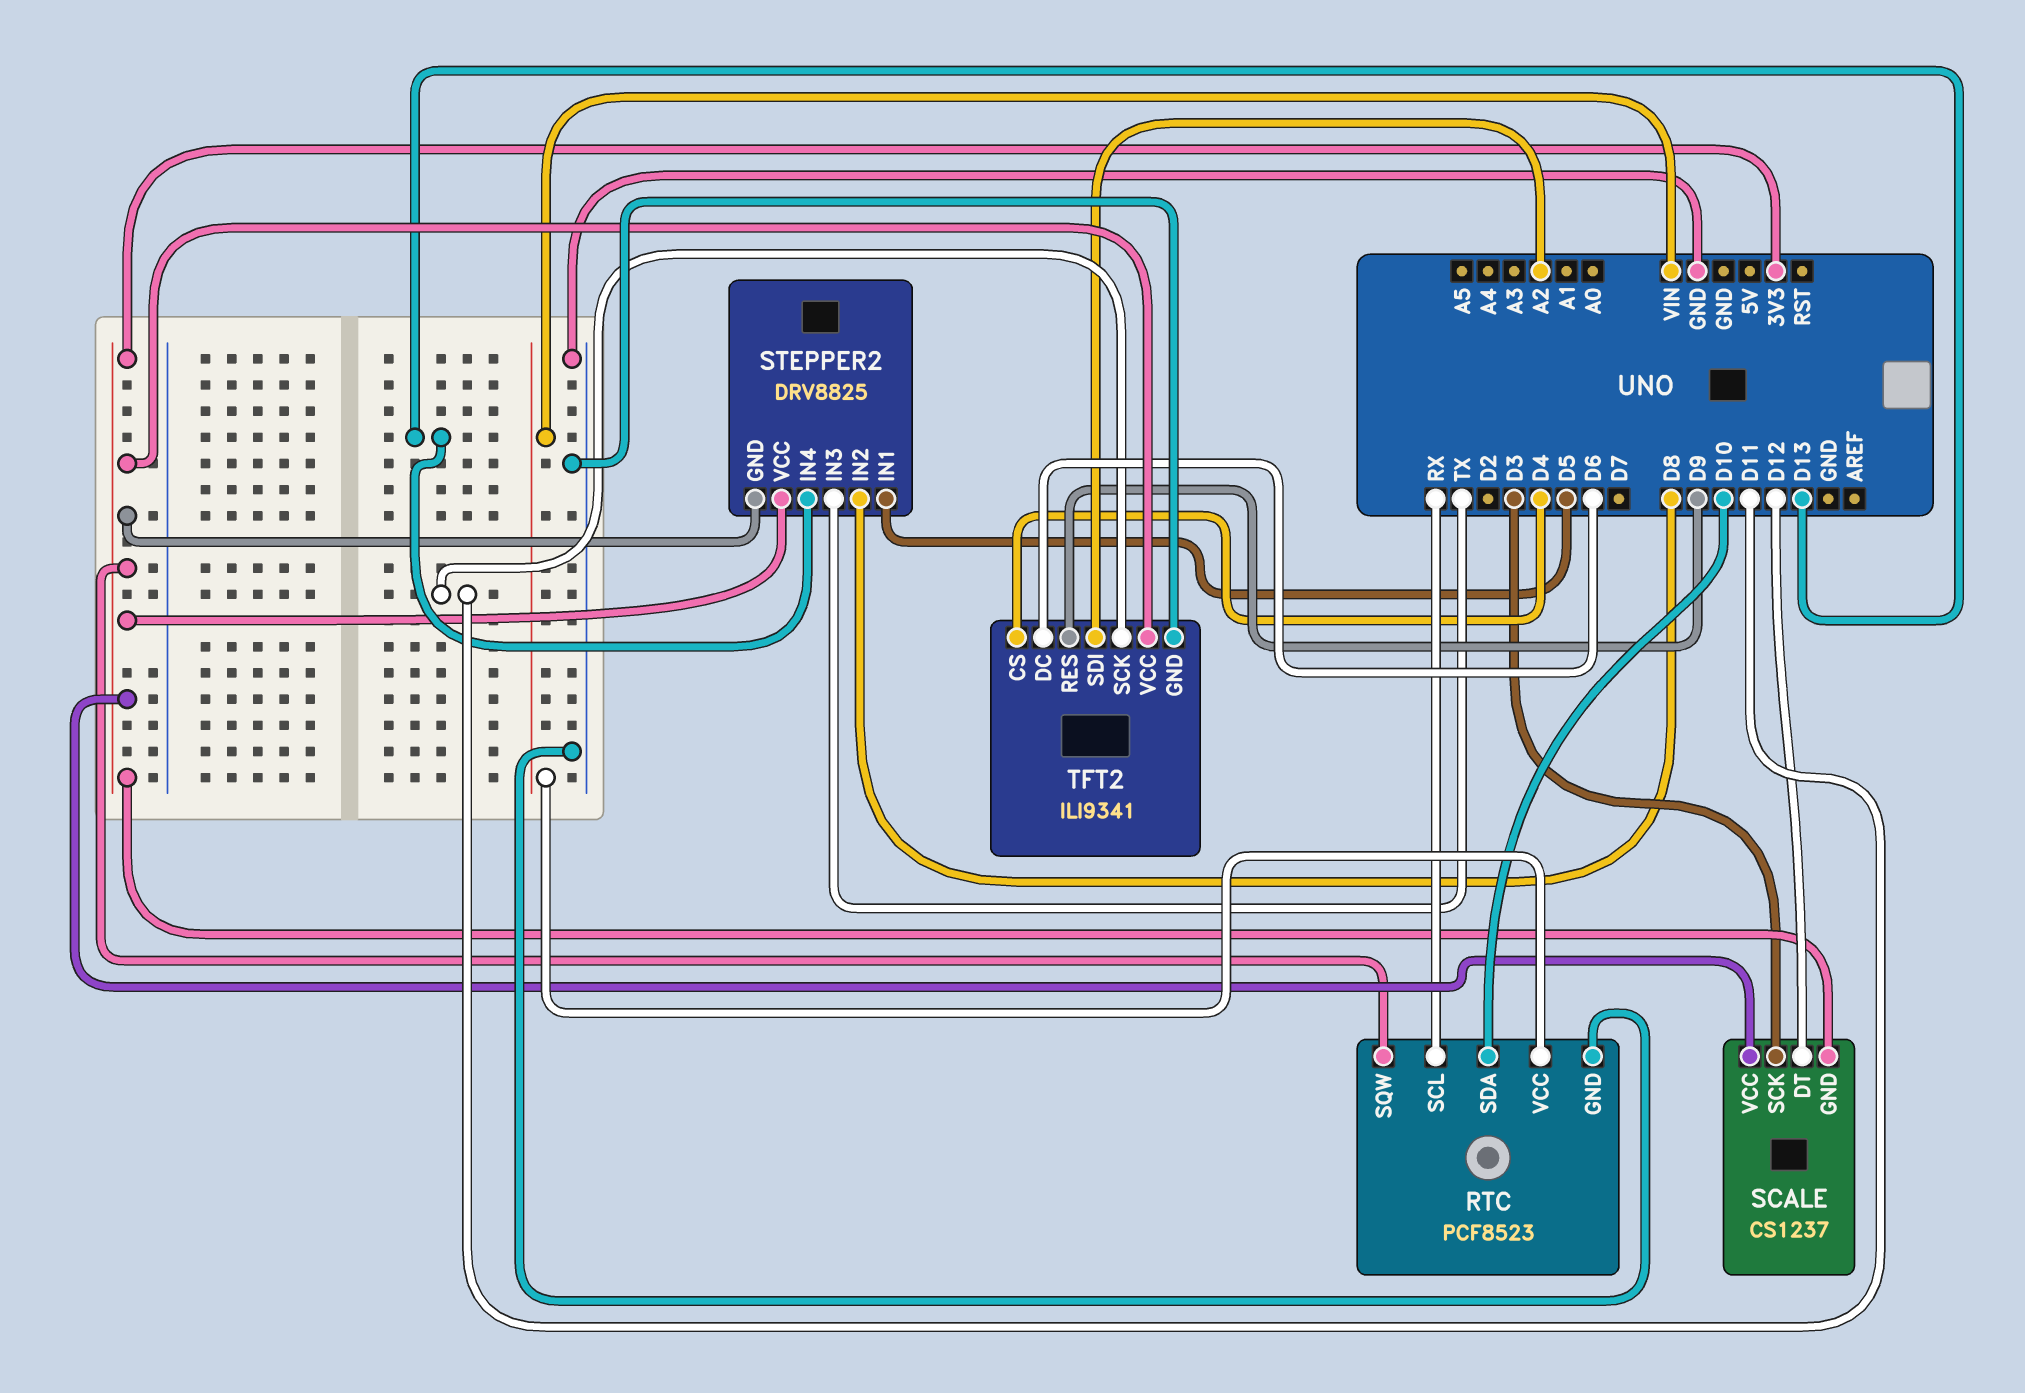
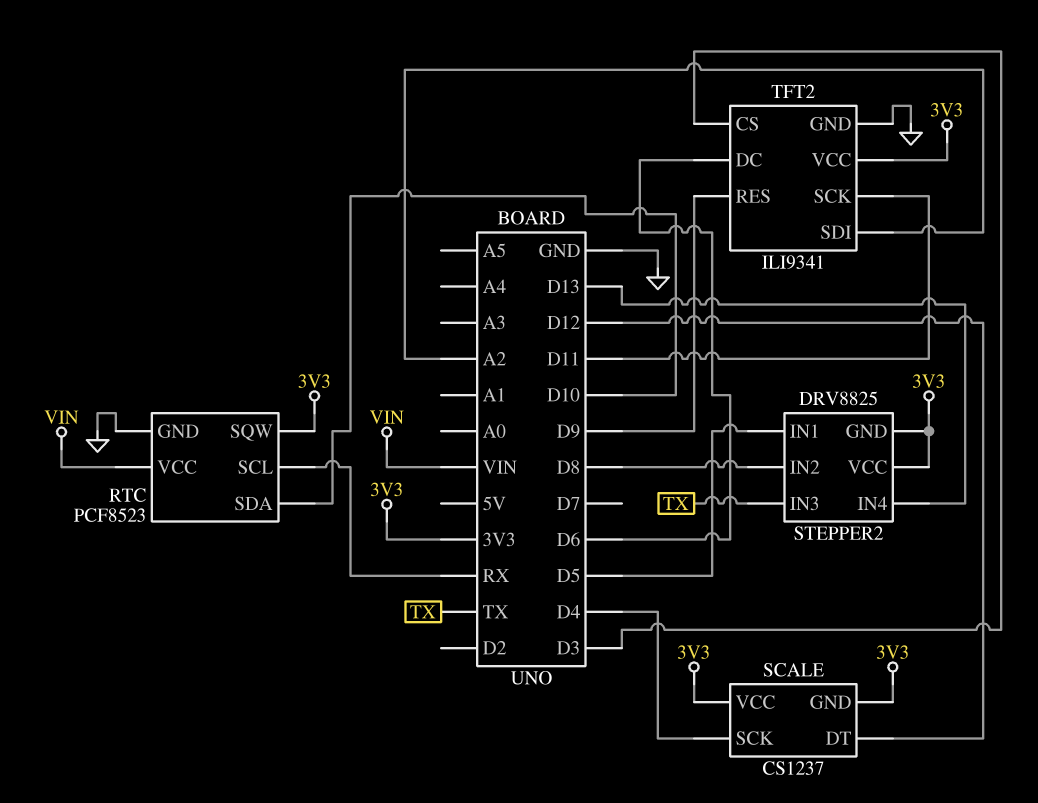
SCALE pin SCK: D3 -> D4
TFT2 pin CS: D4 -> D3

